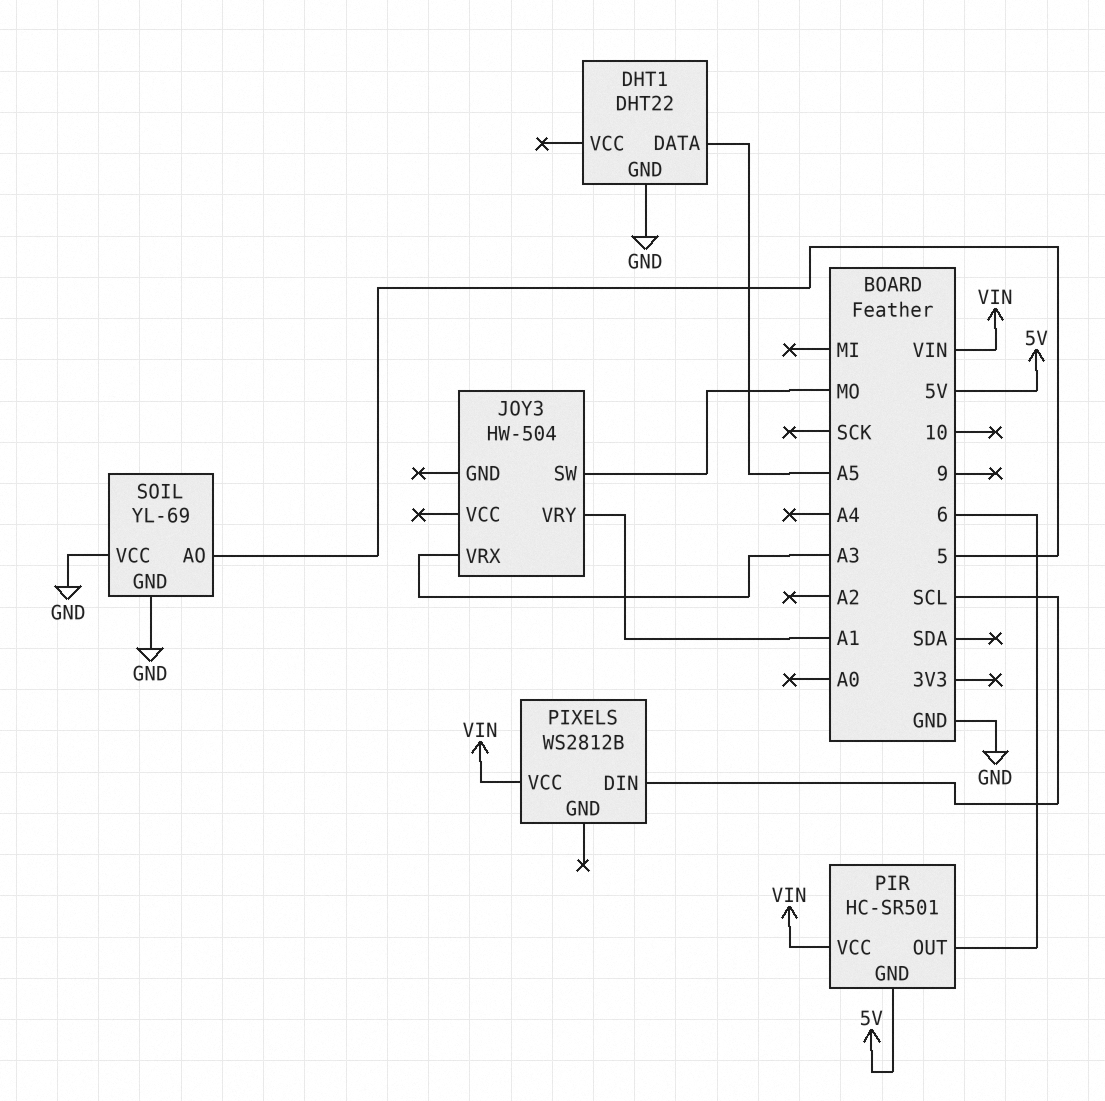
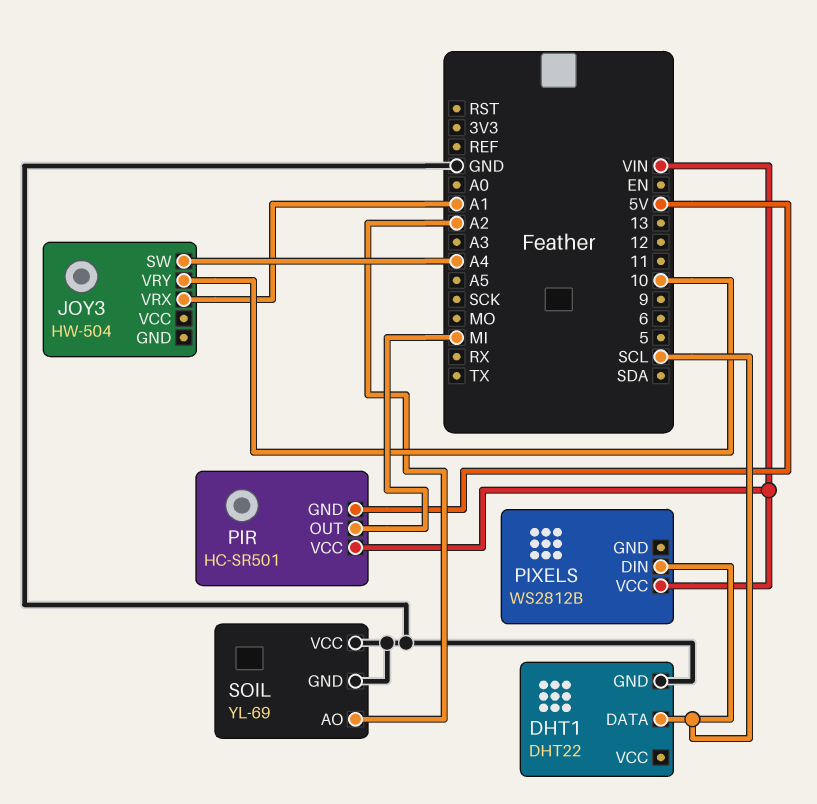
DHT1 pin DATA: A5 -> SCL
JOY3 pin SW: MO -> A4
JOY3 pin VRX: A3 -> A1
JOY3 pin VRY: A1 -> 10
PIR pin OUT: 6 -> MI
SOIL pin AO: 5 -> A2

